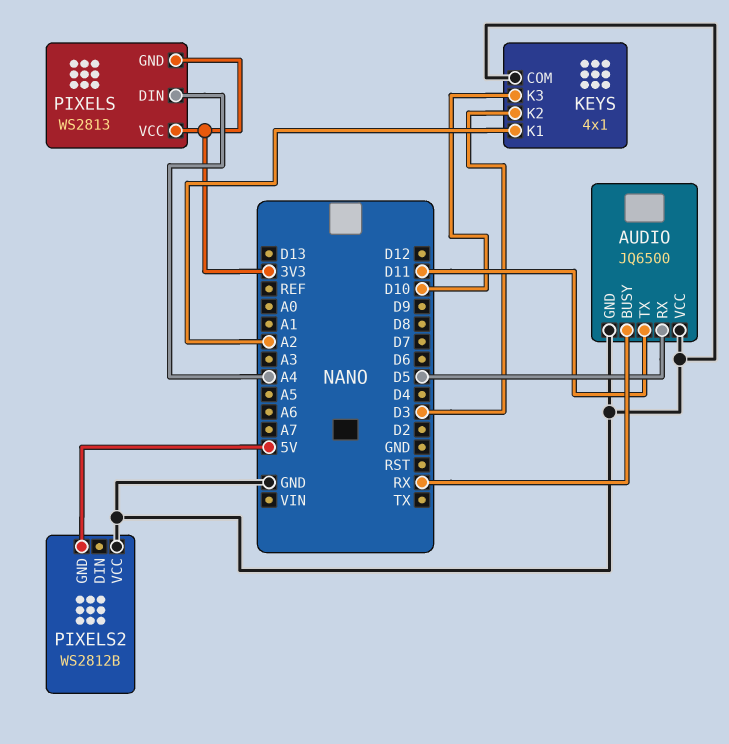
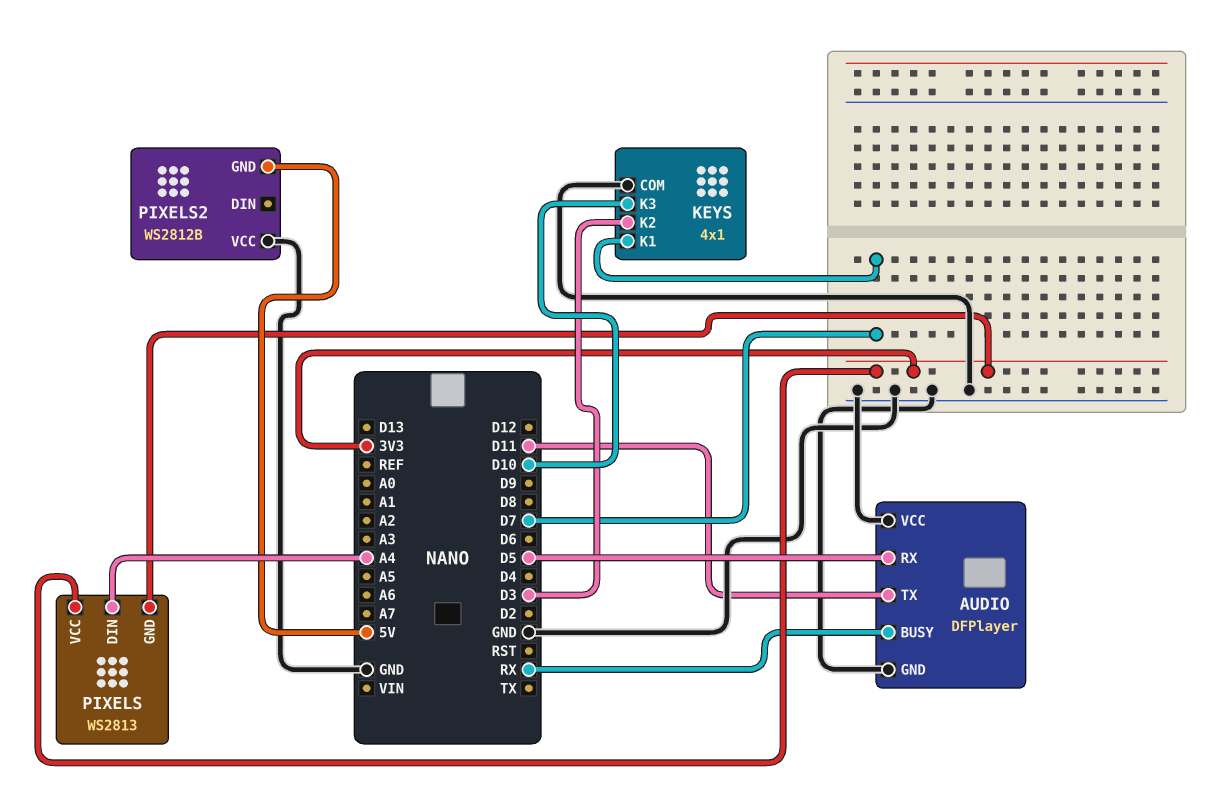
AUDIO: JQ6500 -> DFPlayer
KEYS pin K1: A2 -> D7

